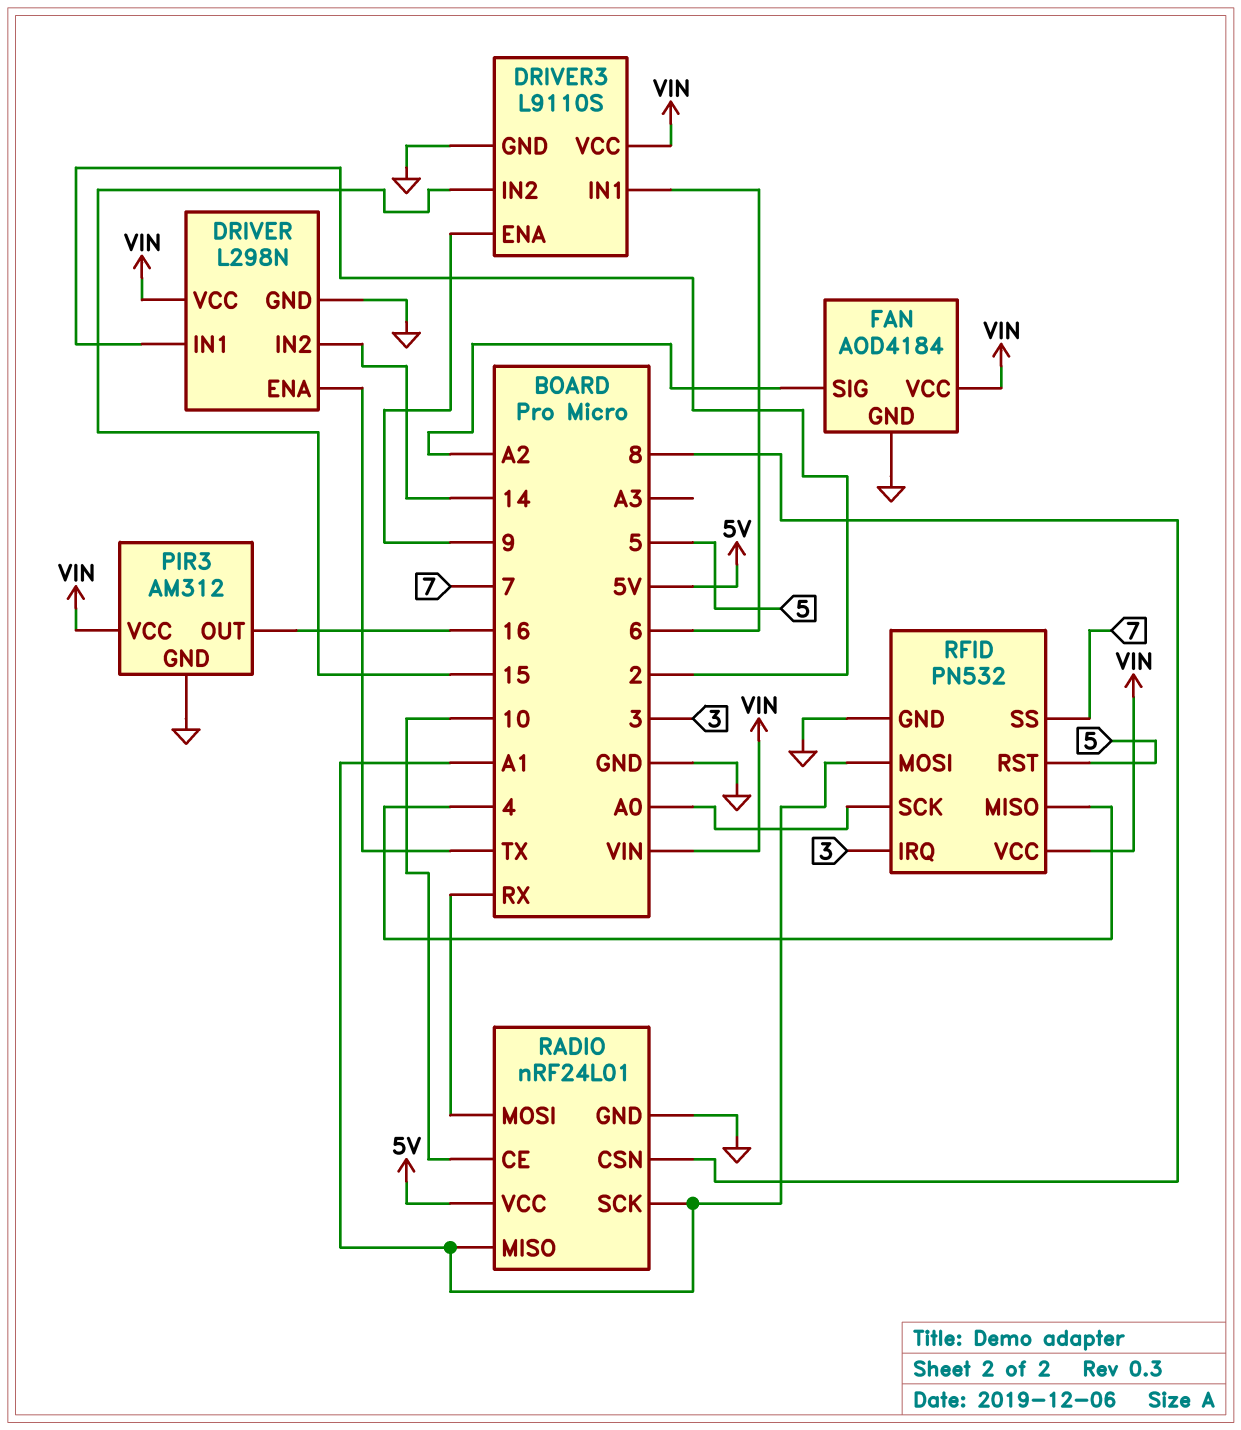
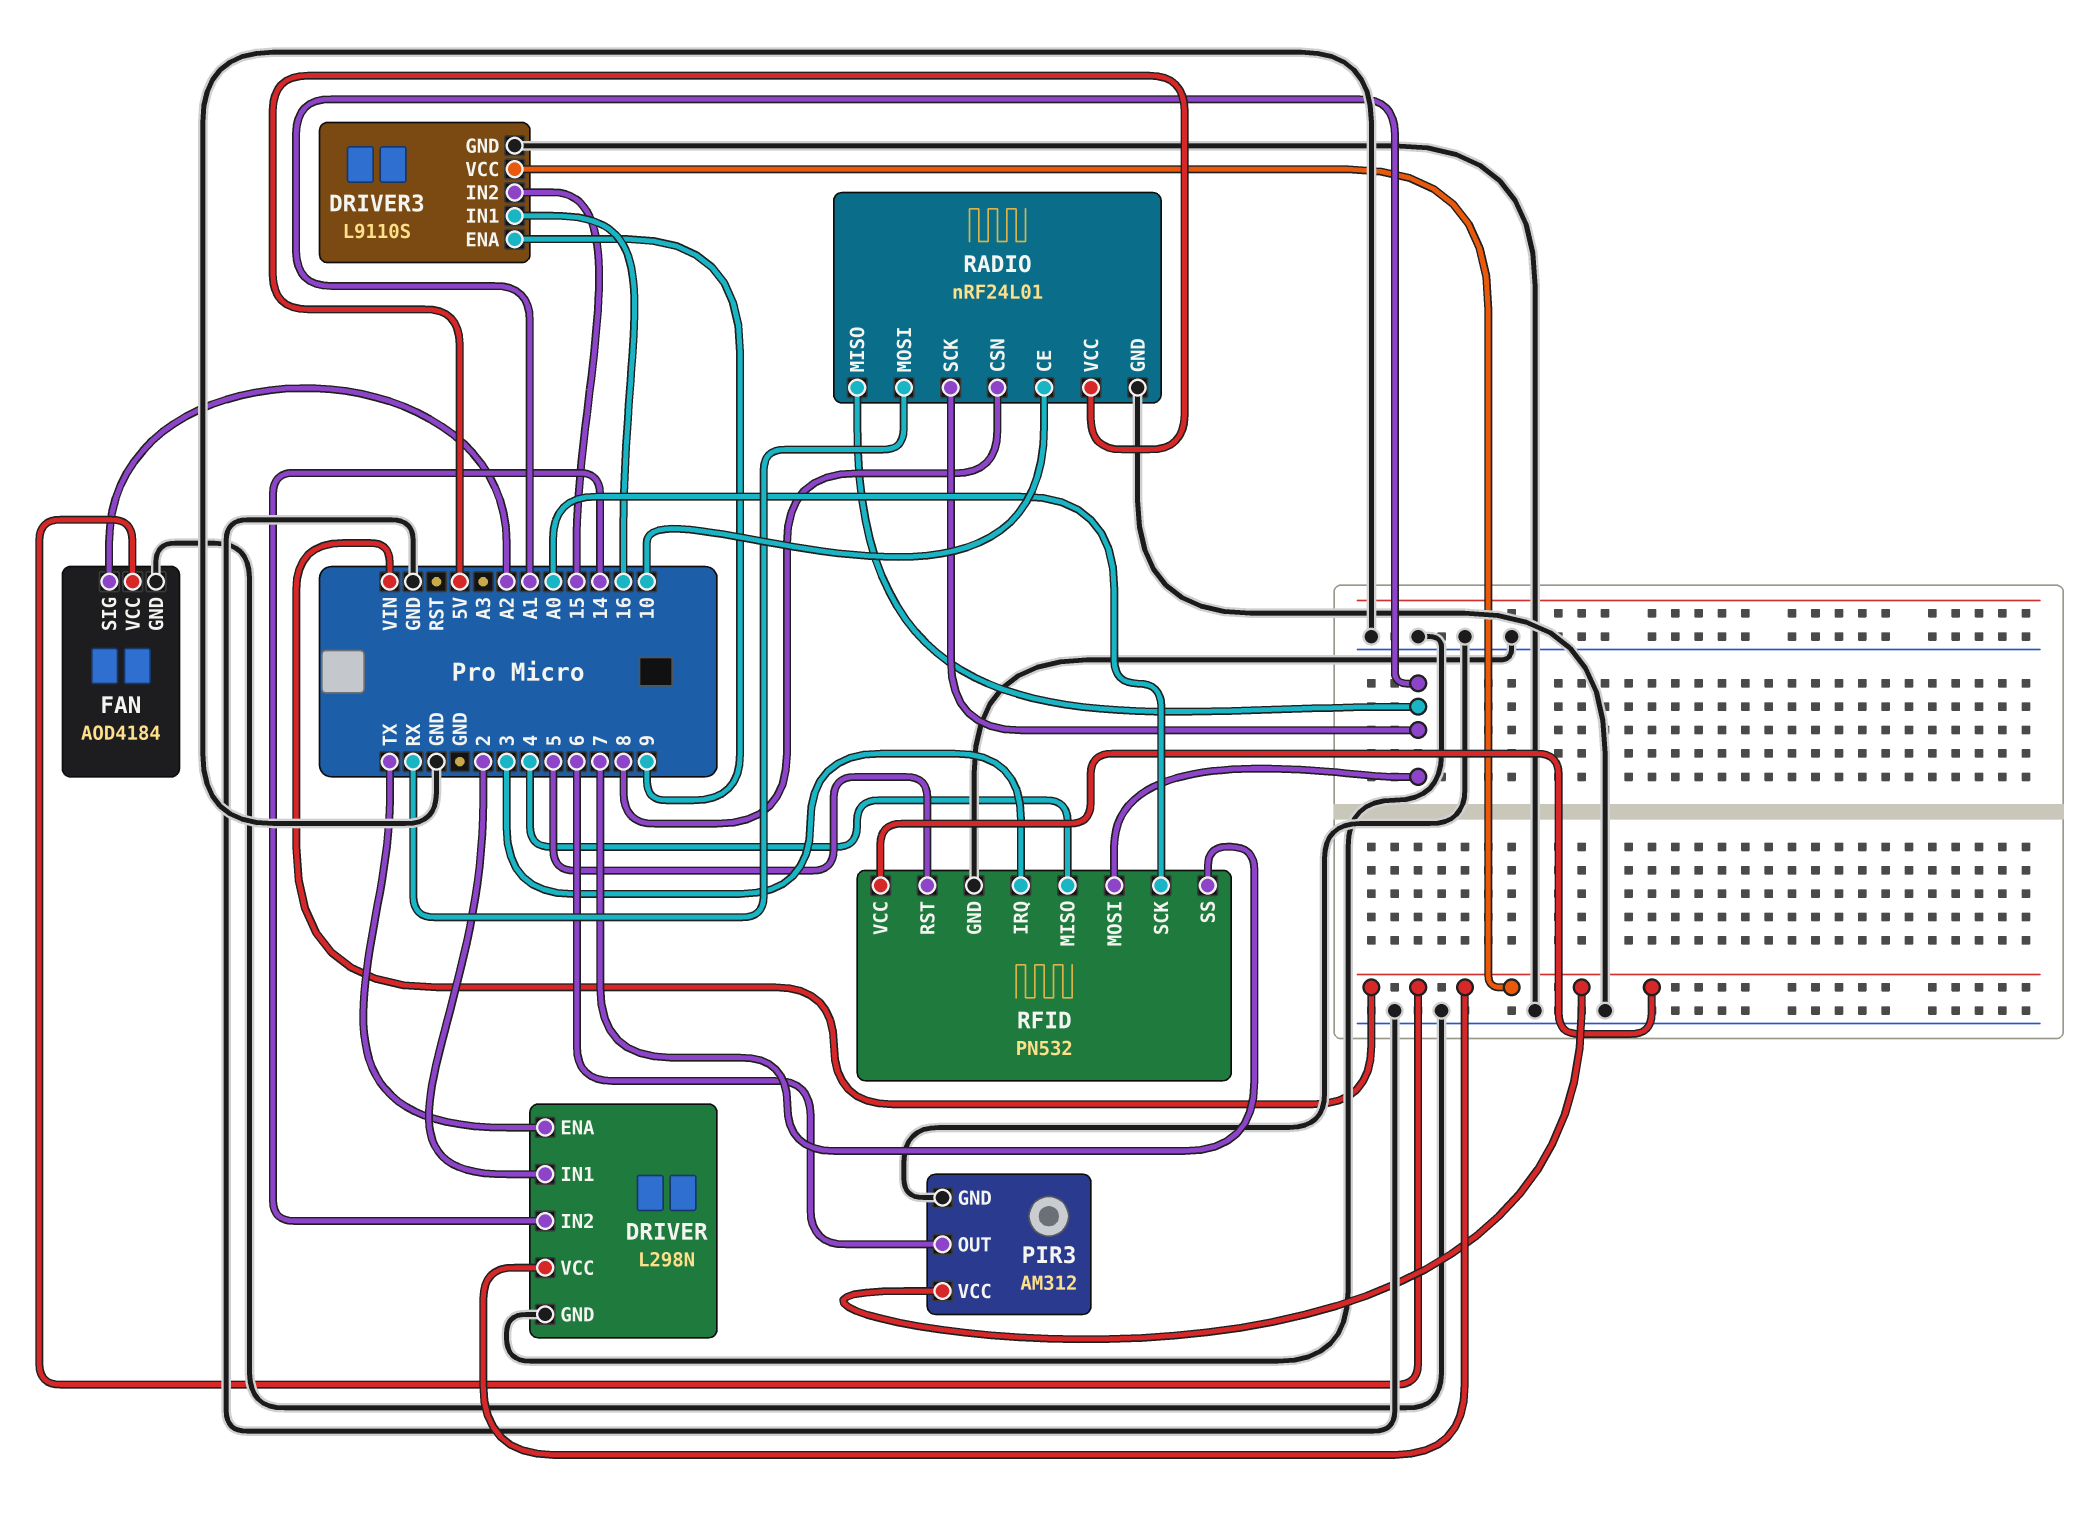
DRIVER3 pin IN1: 6 -> 16
PIR3 pin OUT: 16 -> 6

